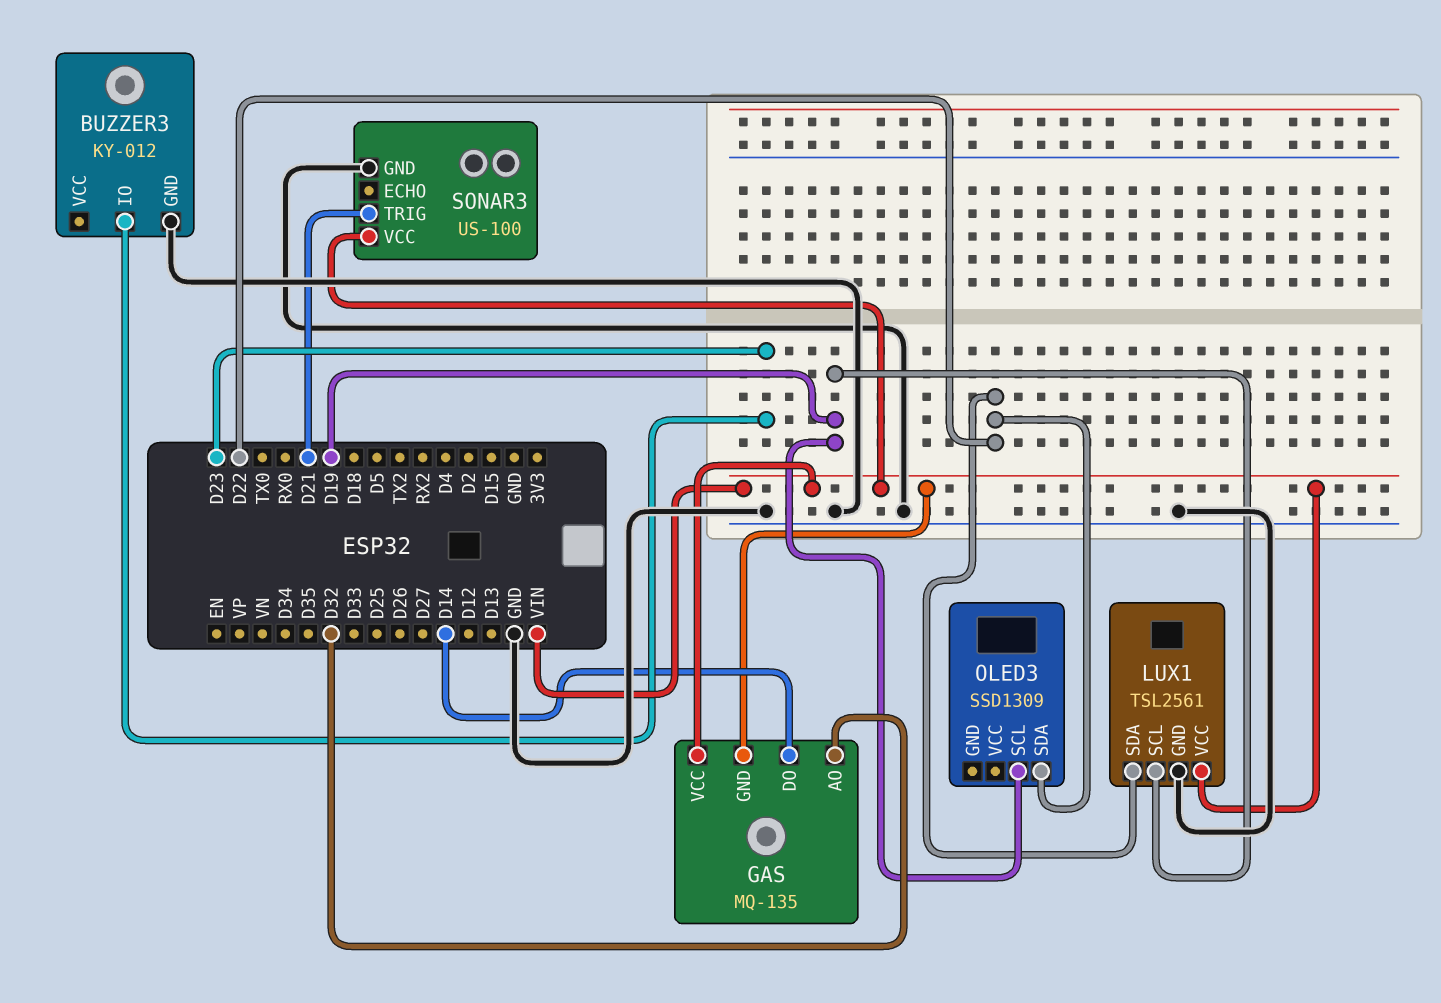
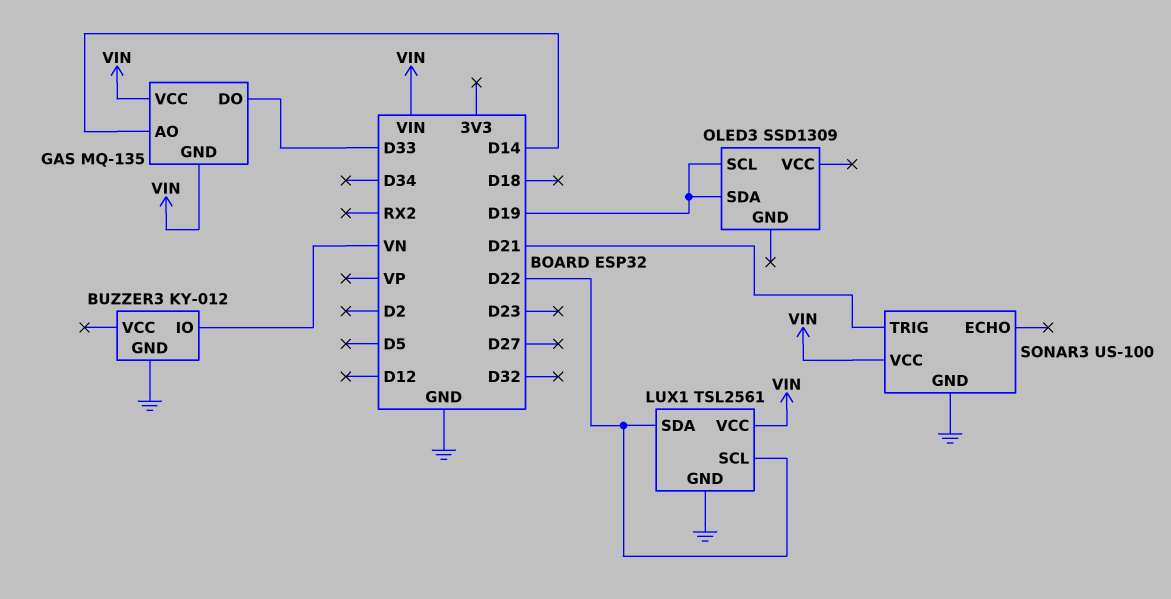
BUZZER3 pin IO: D23 -> VN
GAS pin AO: D32 -> D14
GAS pin DO: D14 -> D33
LUX1 pin SCL: D19 -> D22
OLED3 pin SDA: D22 -> D19

